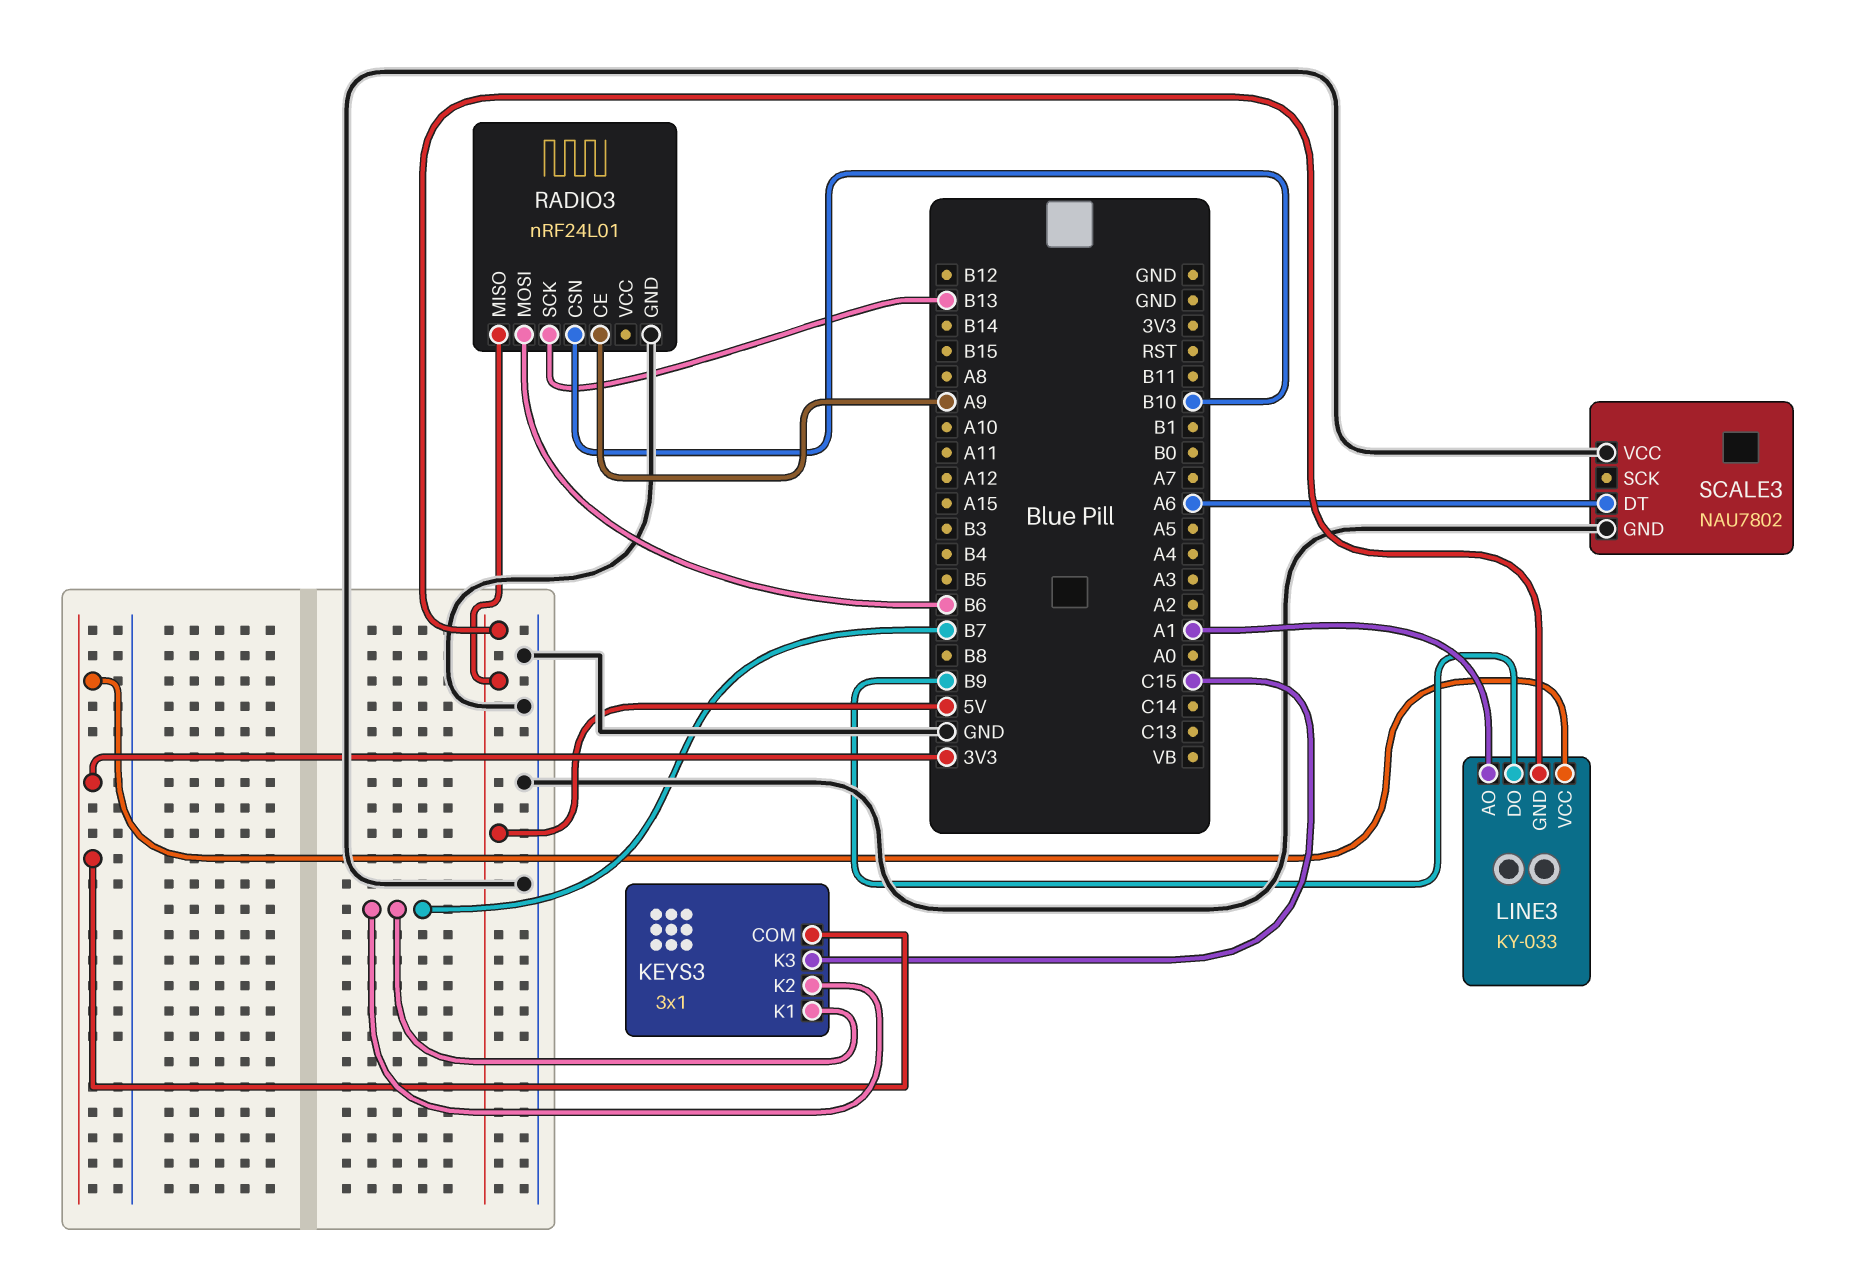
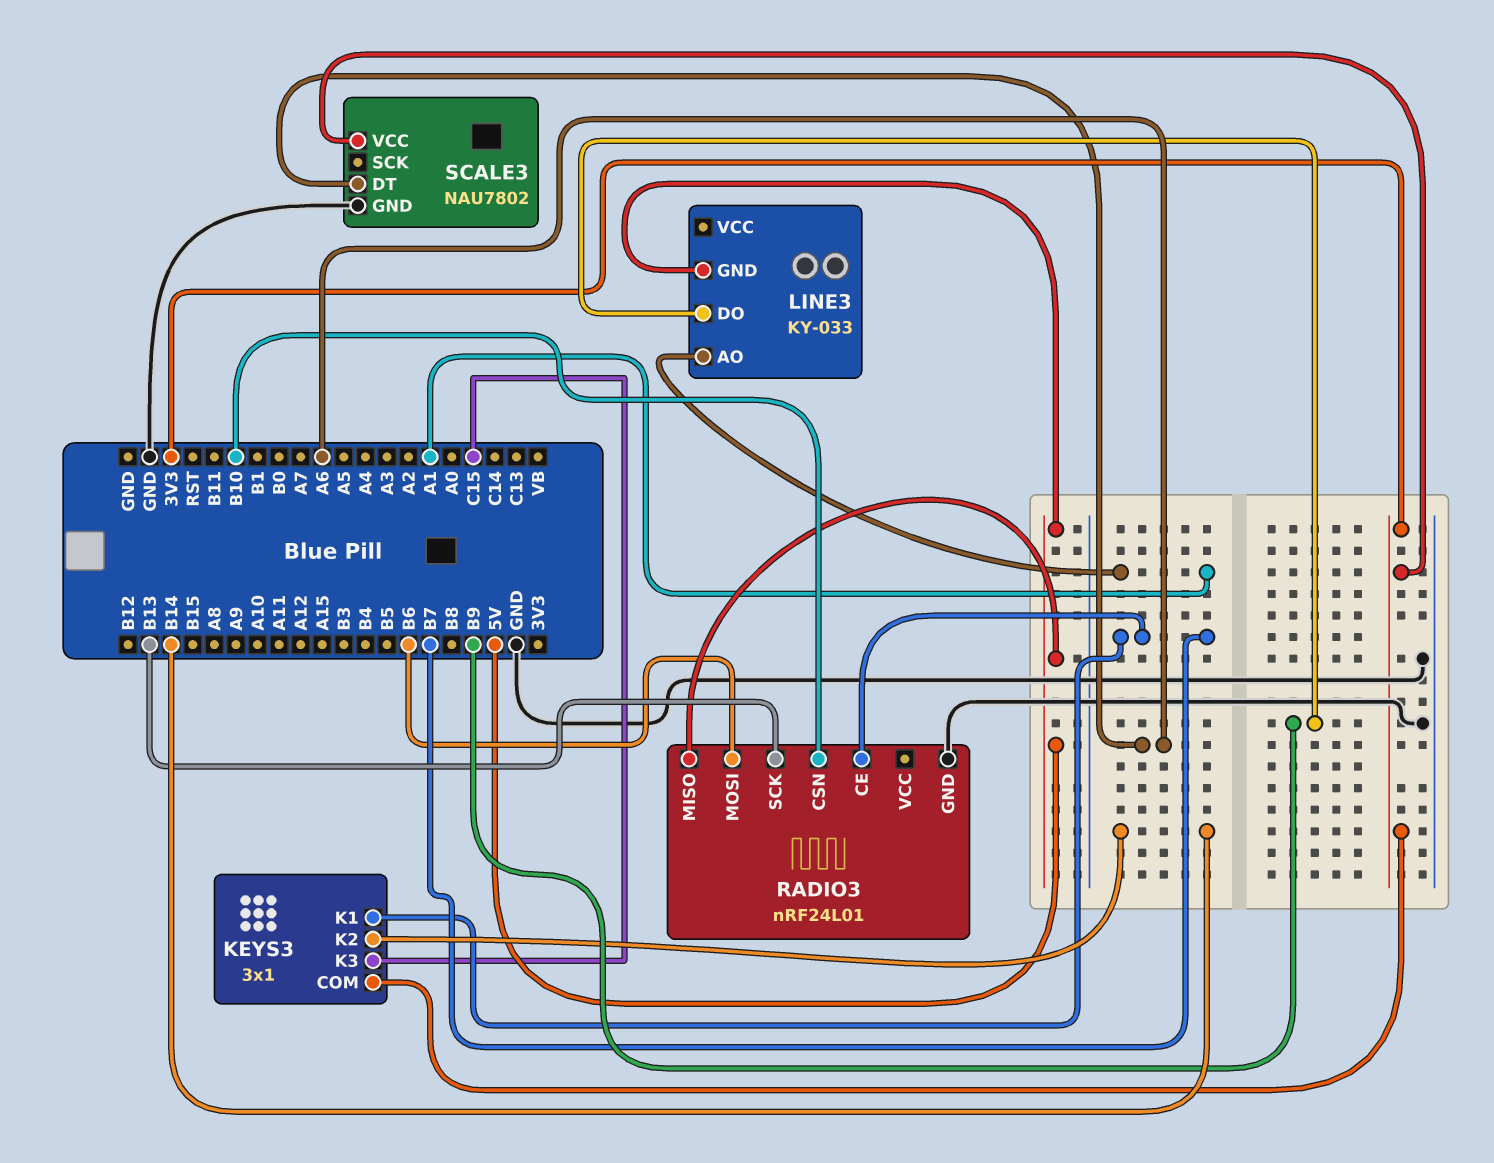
KEYS3 pin K2: B7 -> B14
LINE3 pin VCC: 3V3 -> none
RADIO3 pin CE: A9 -> B7
SCALE3 pin VCC: GND -> 3V3

